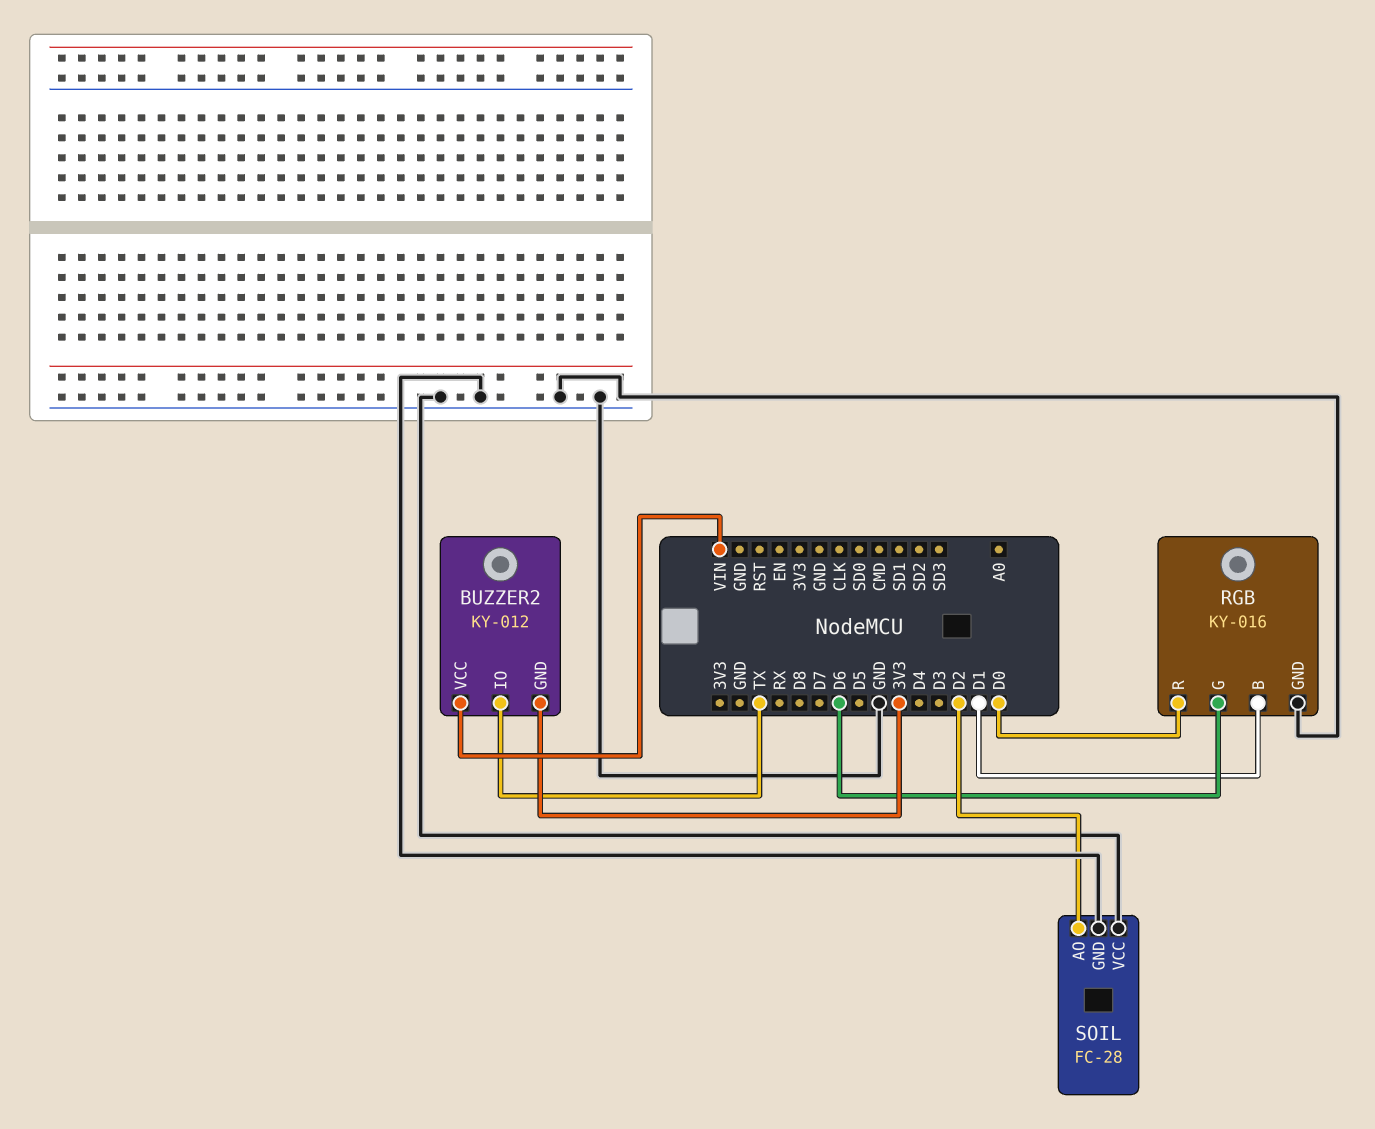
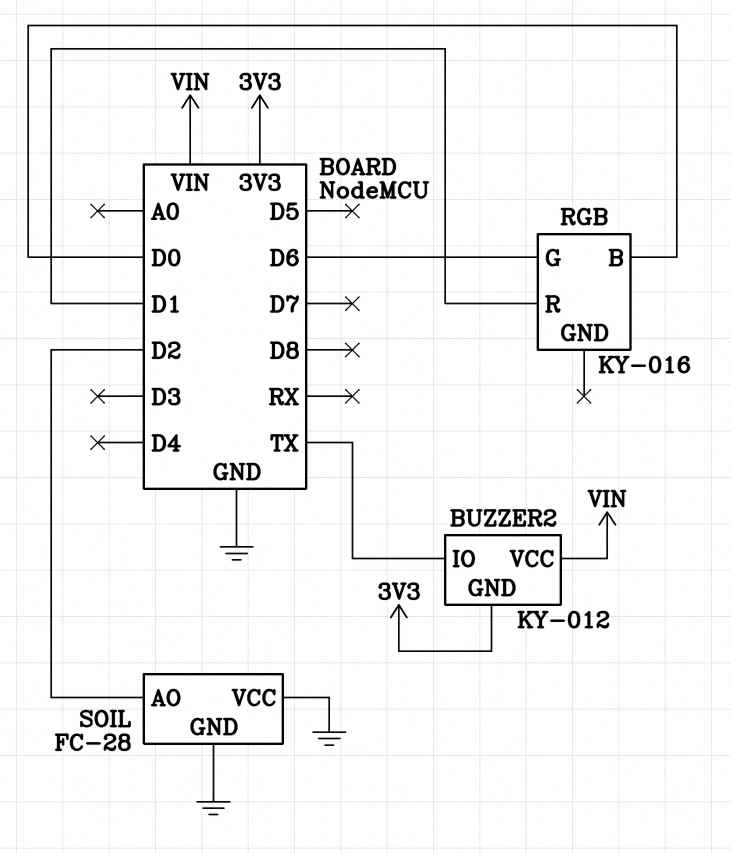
RGB pin B: D1 -> D0
RGB pin GND: GND -> none
RGB pin R: D0 -> D1

